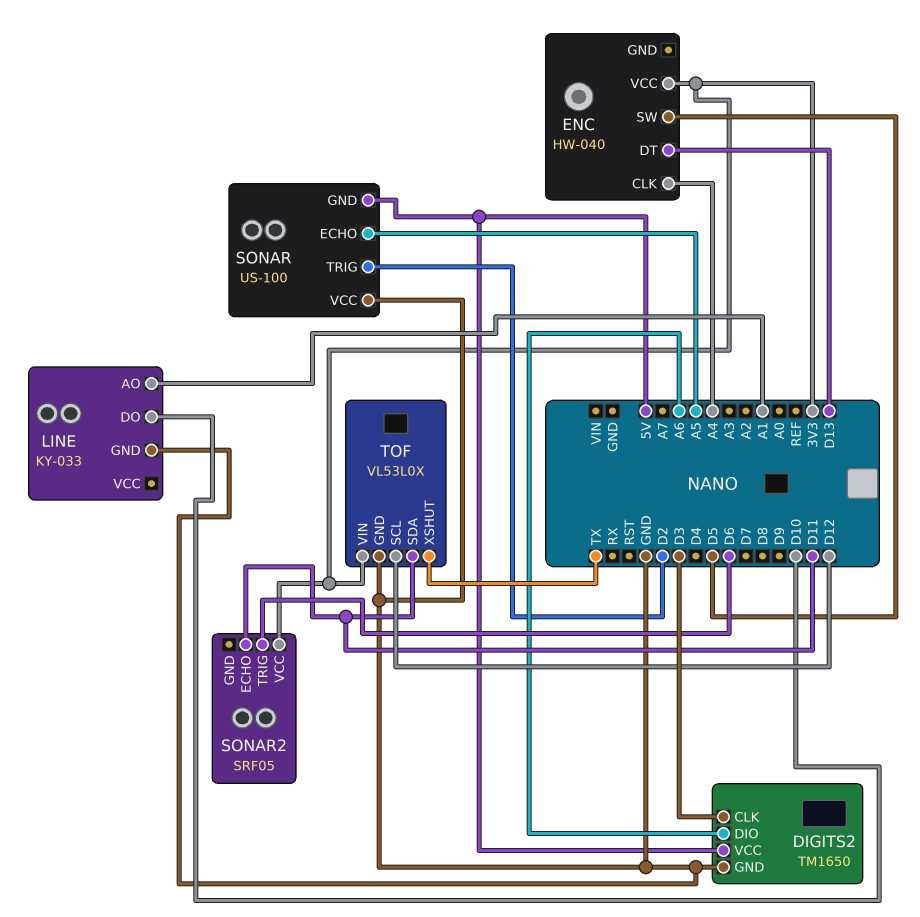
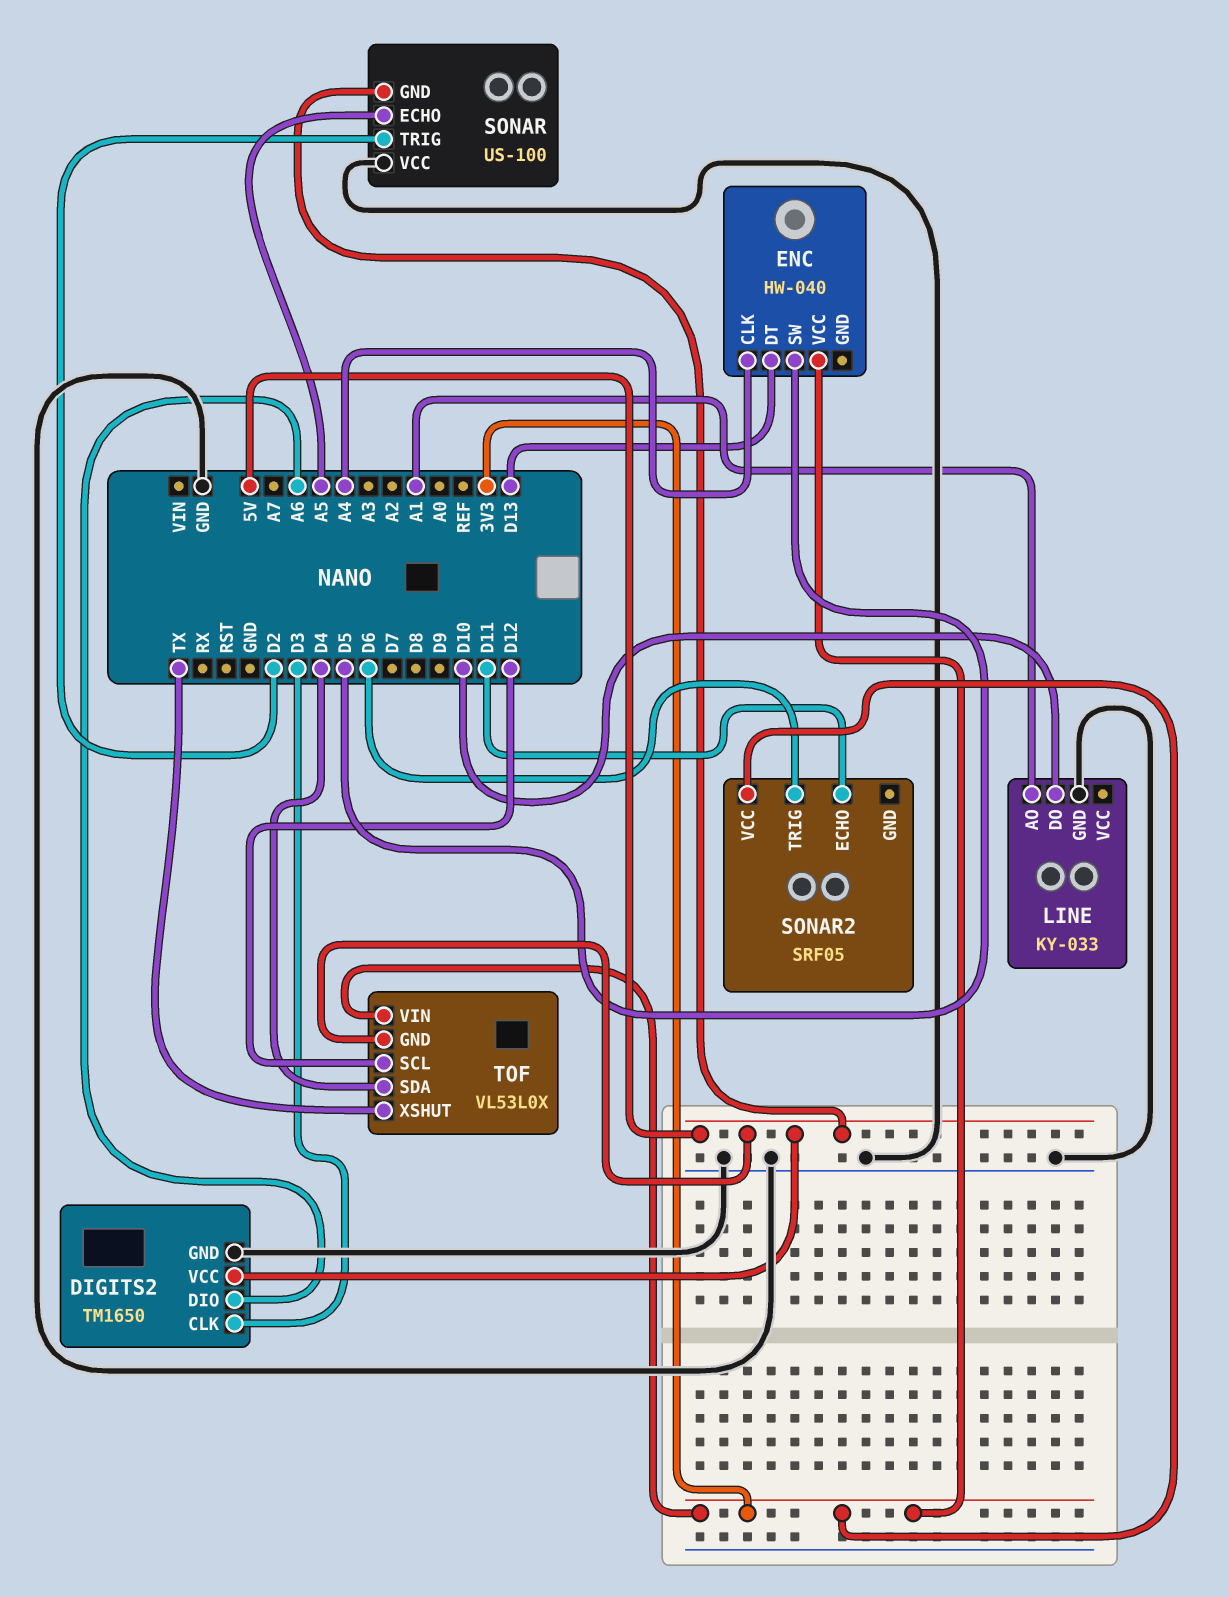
TOF pin GND: GND -> 5V
TOF pin SDA: D11 -> D4

